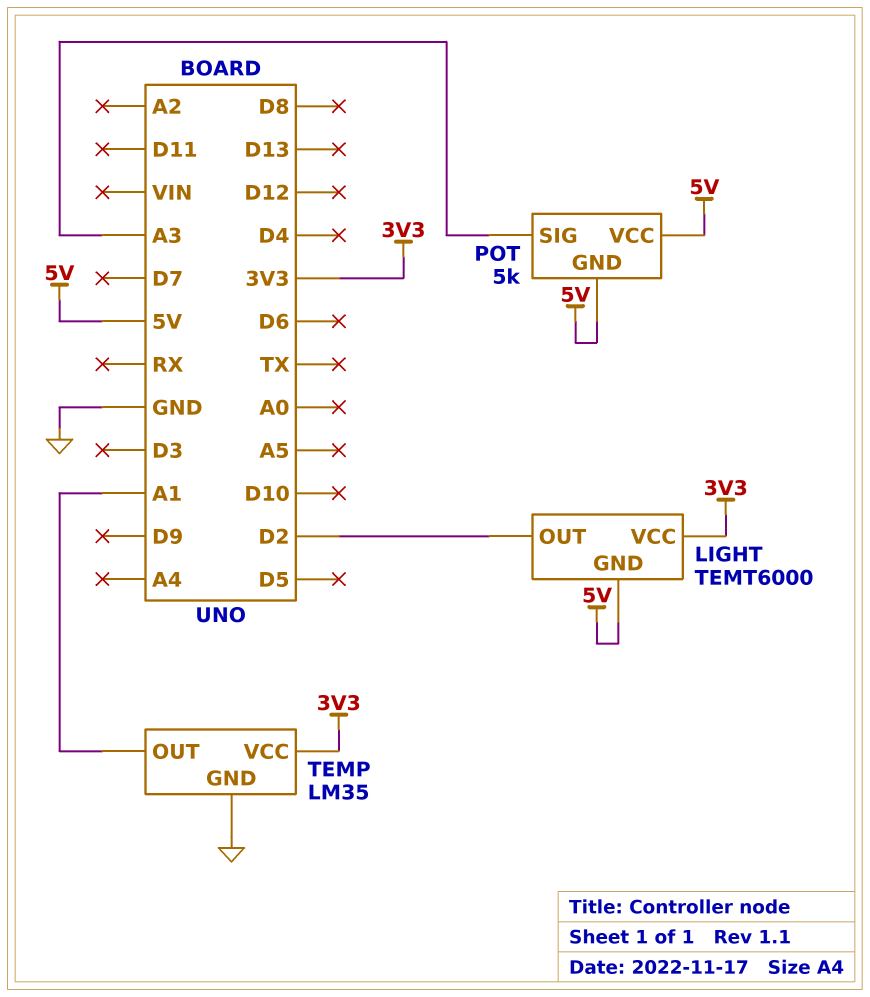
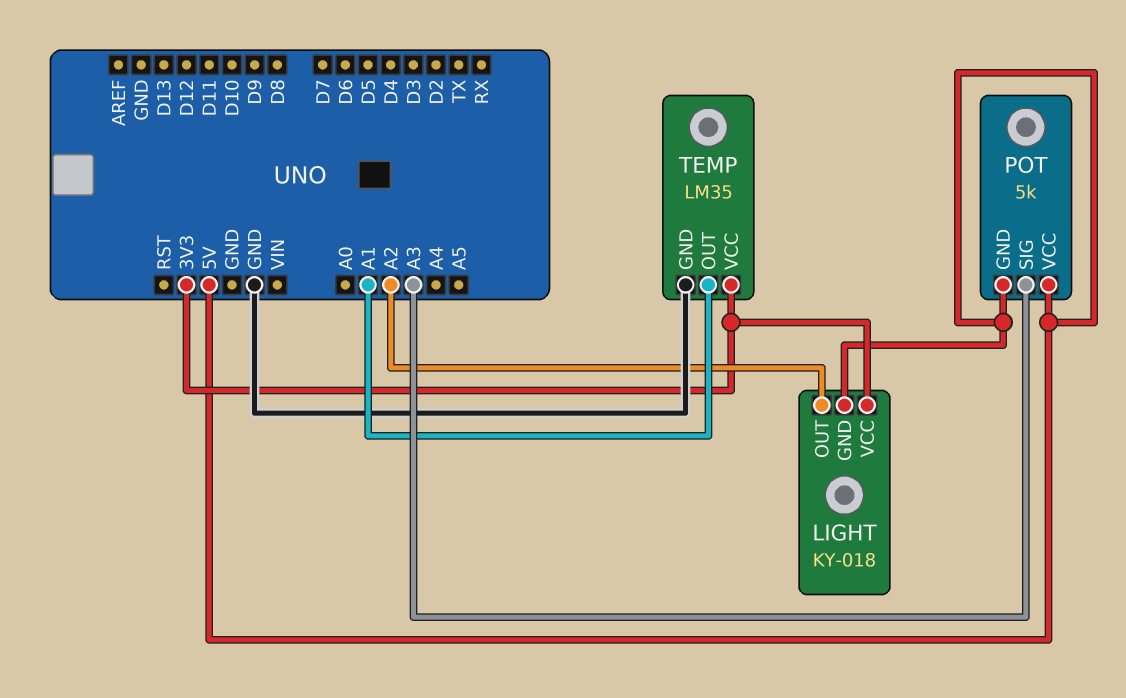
LIGHT: TEMT6000 -> KY-018
LIGHT pin OUT: D2 -> A2

